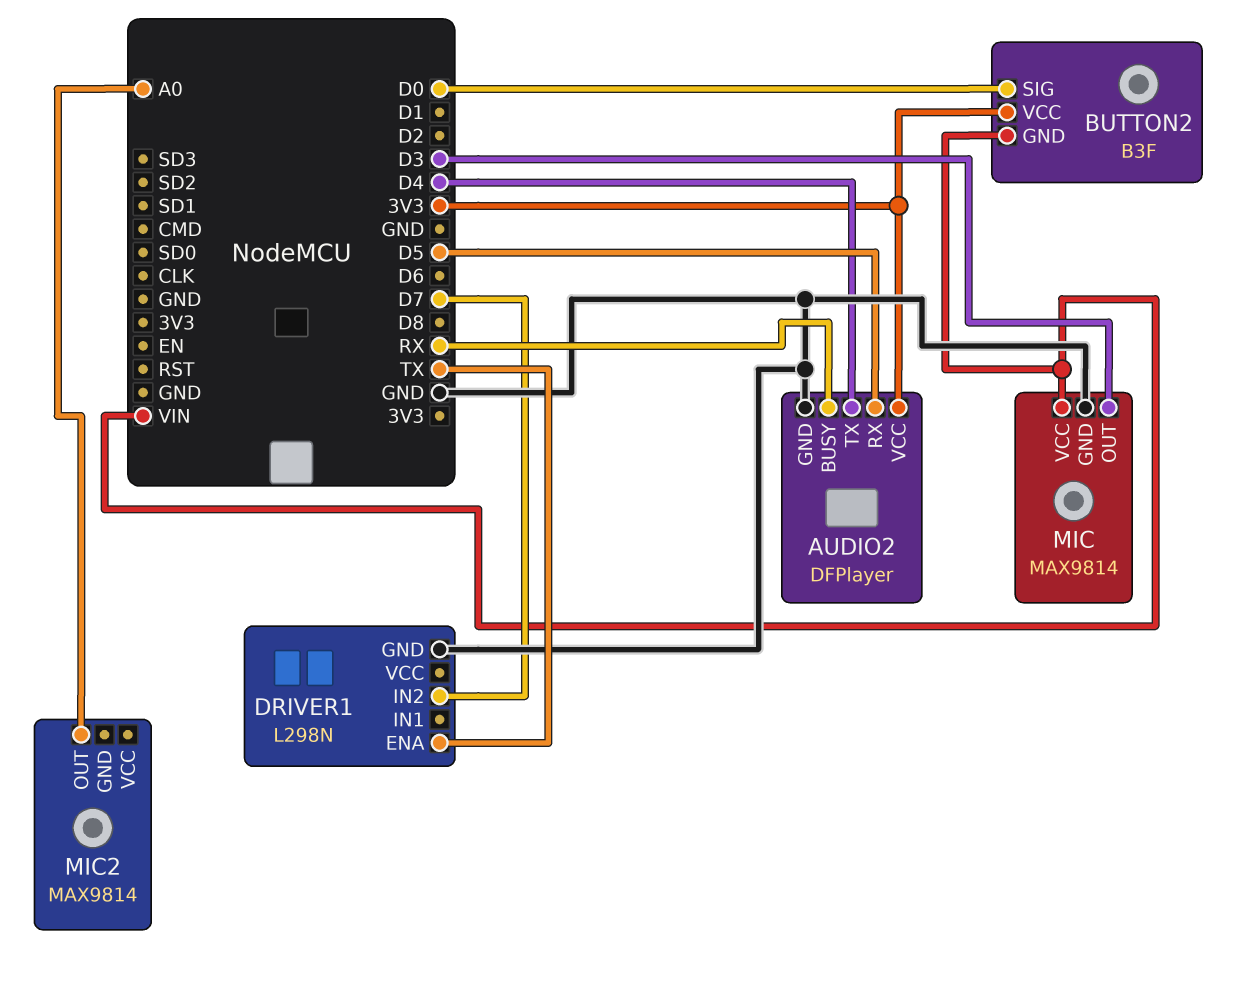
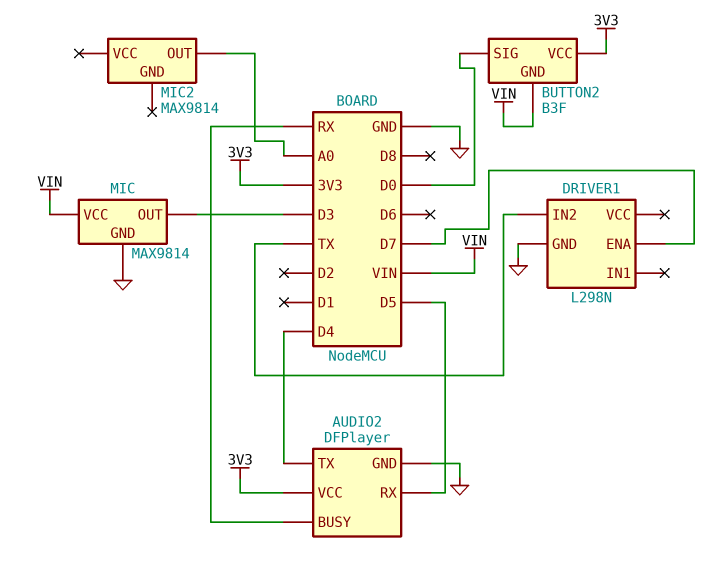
DRIVER1 pin ENA: TX -> D7
DRIVER1 pin IN2: D7 -> TX

